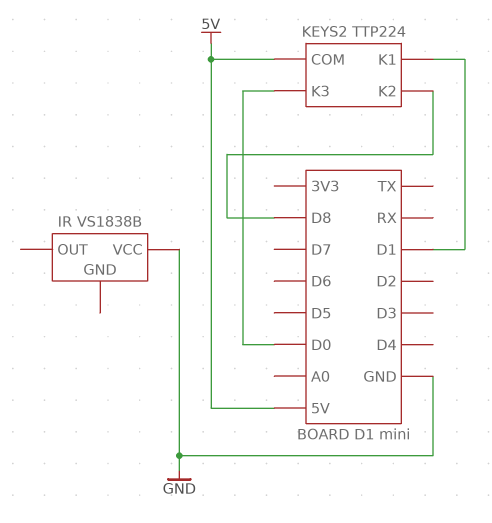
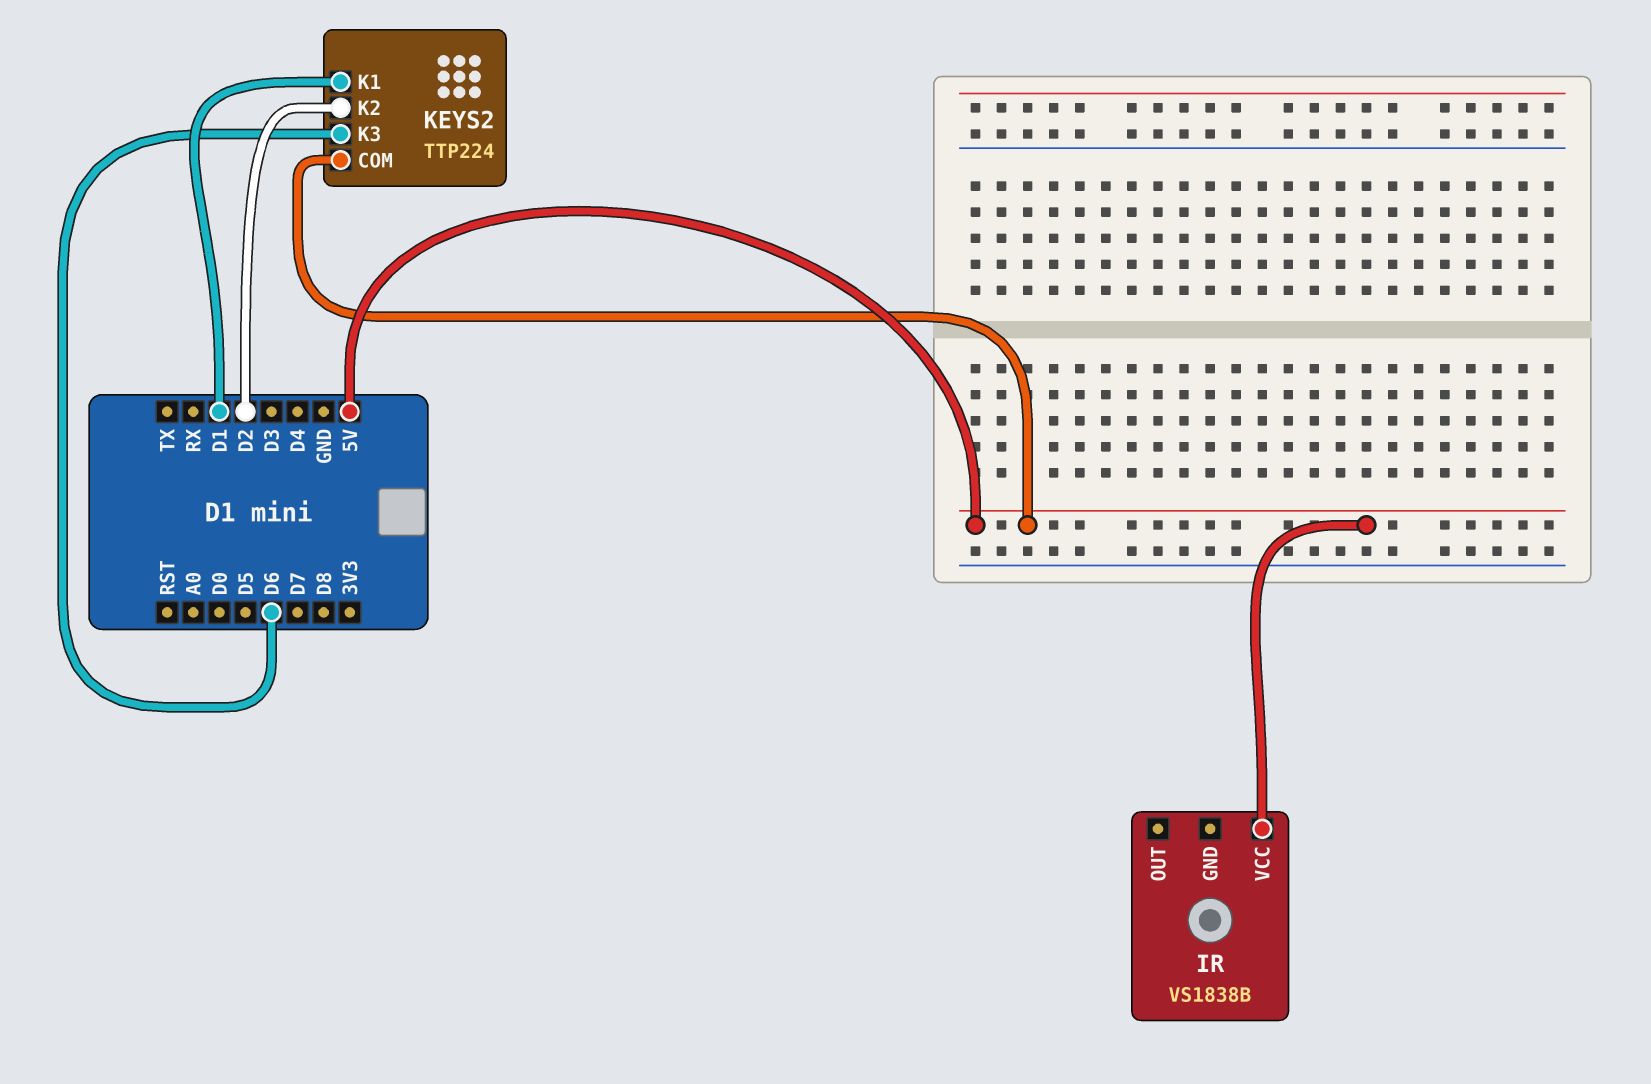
IR pin VCC: GND -> 5V
KEYS2 pin K2: D8 -> D2
KEYS2 pin K3: D0 -> D6

